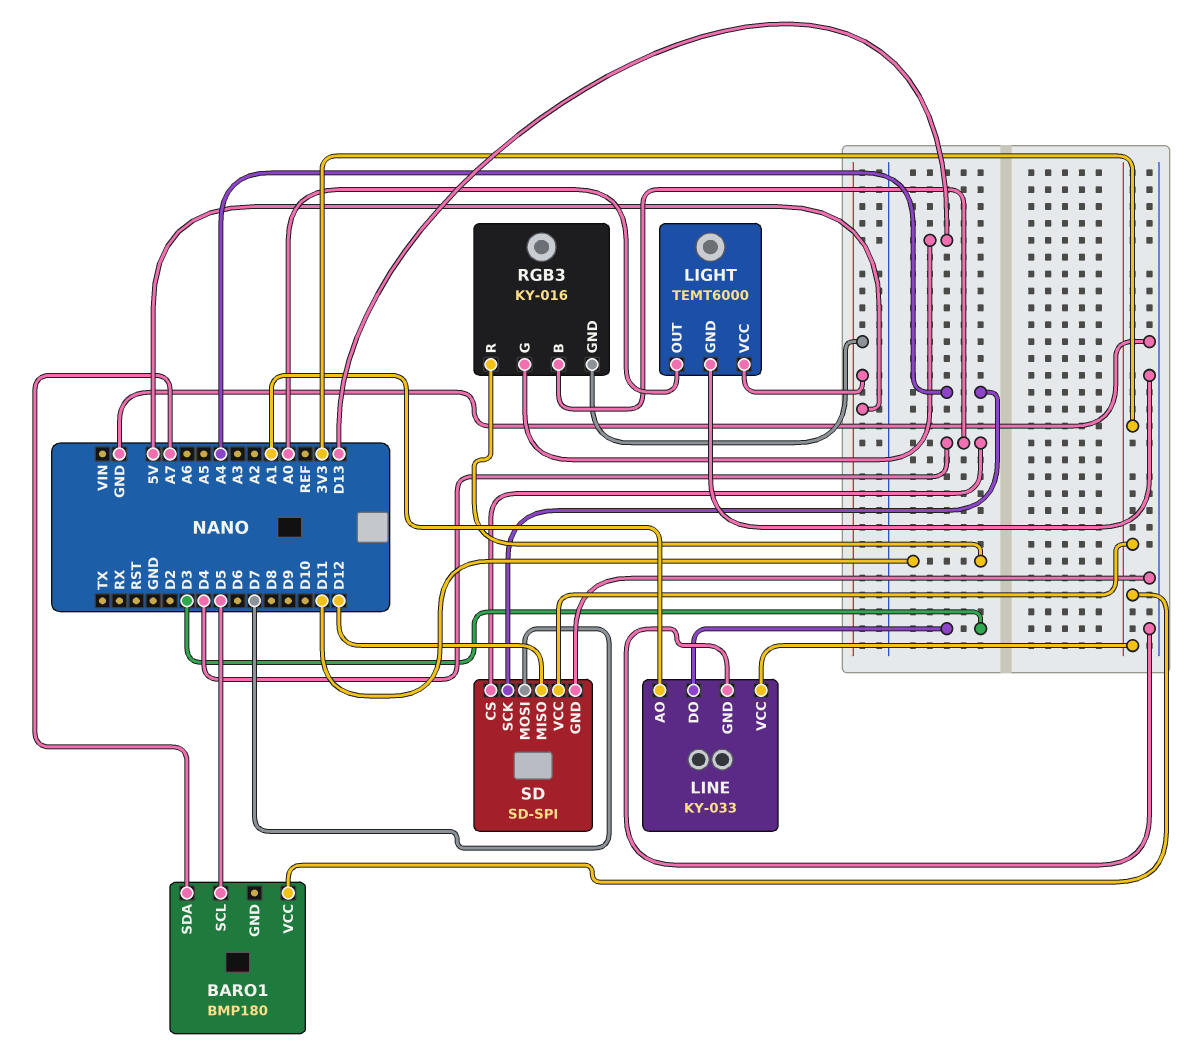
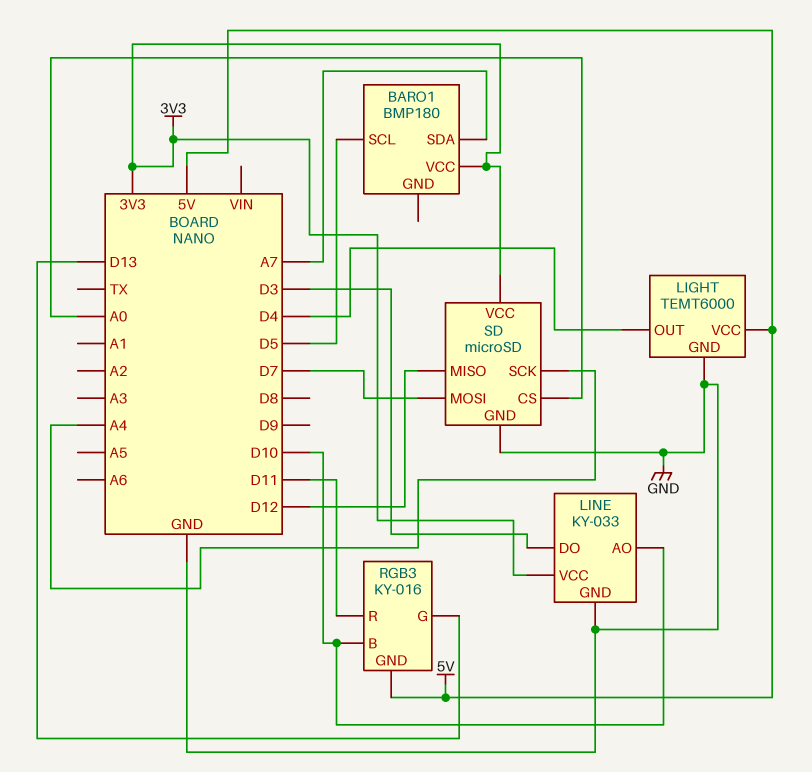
LIGHT pin OUT: A0 -> D4
LINE pin AO: A1 -> D10
RGB3 pin B: D4 -> D10
SD: SD-SPI -> microSD
SD pin CS: D4 -> A0

